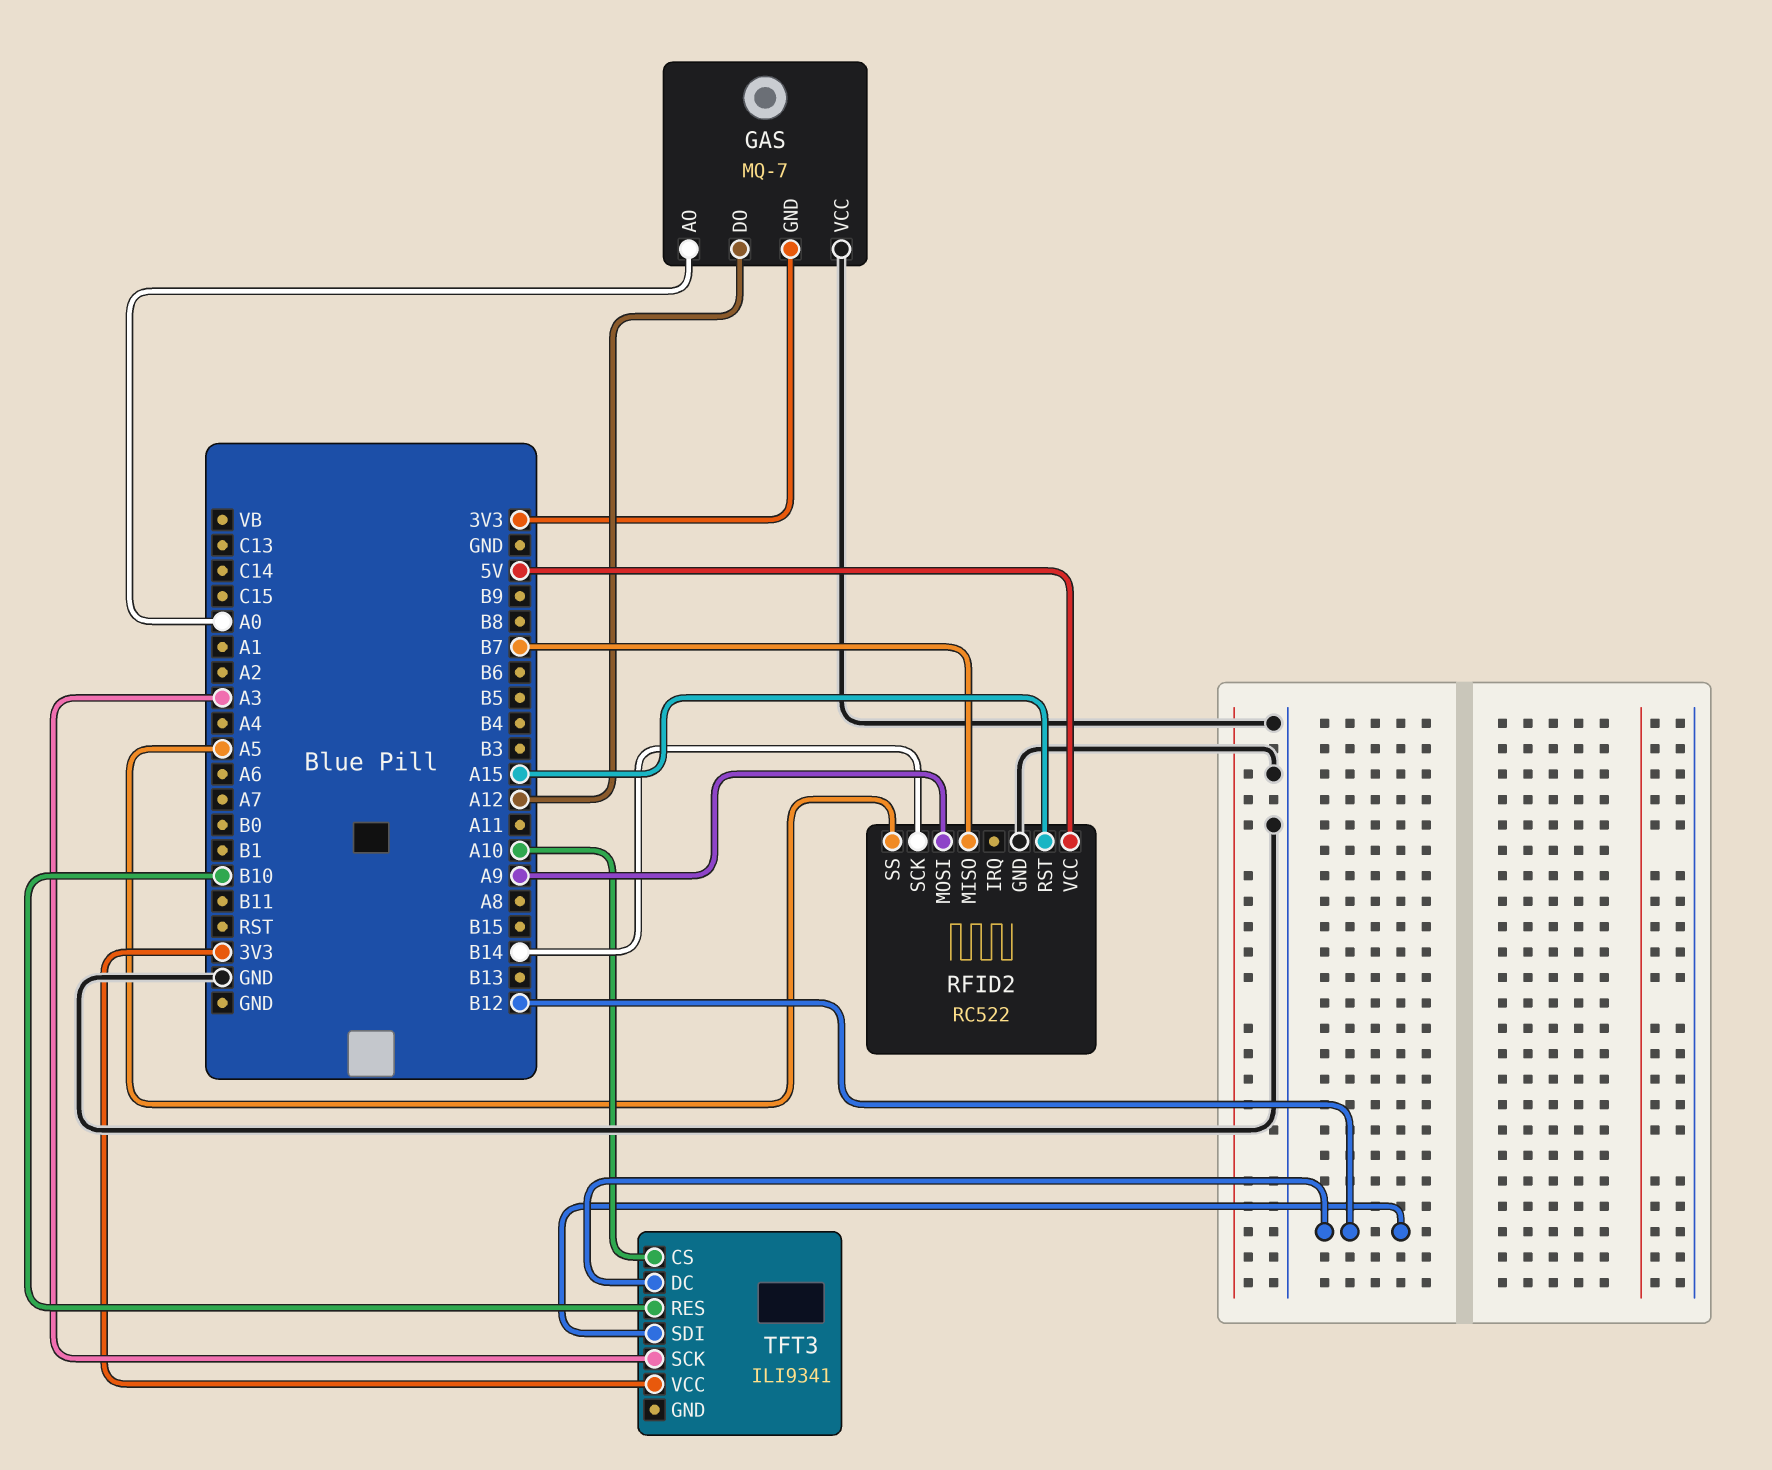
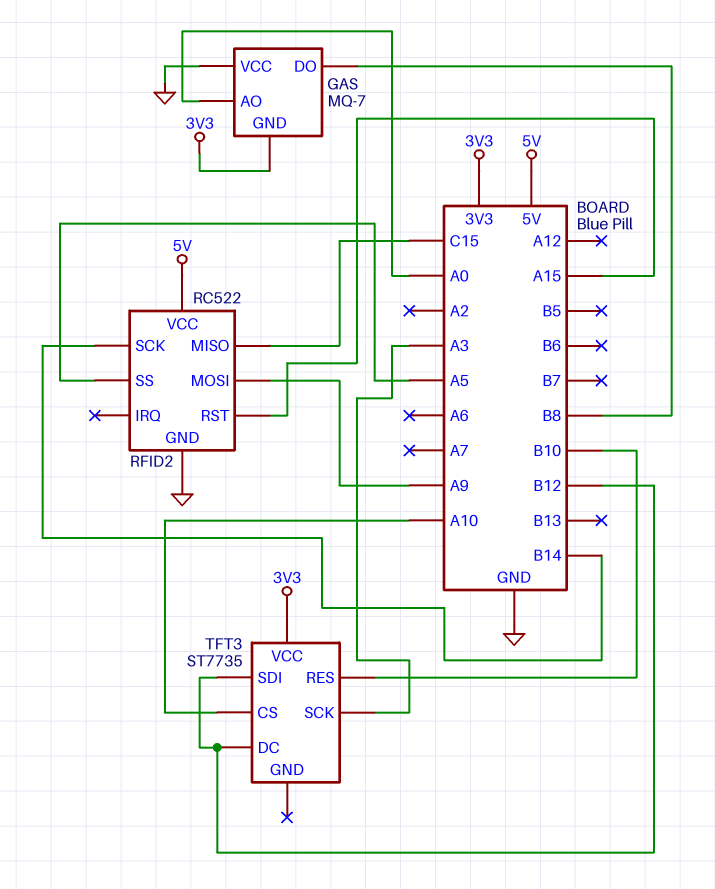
GAS pin DO: A12 -> B8
RFID2 pin MISO: B7 -> C15
TFT3: ILI9341 -> ST7735

